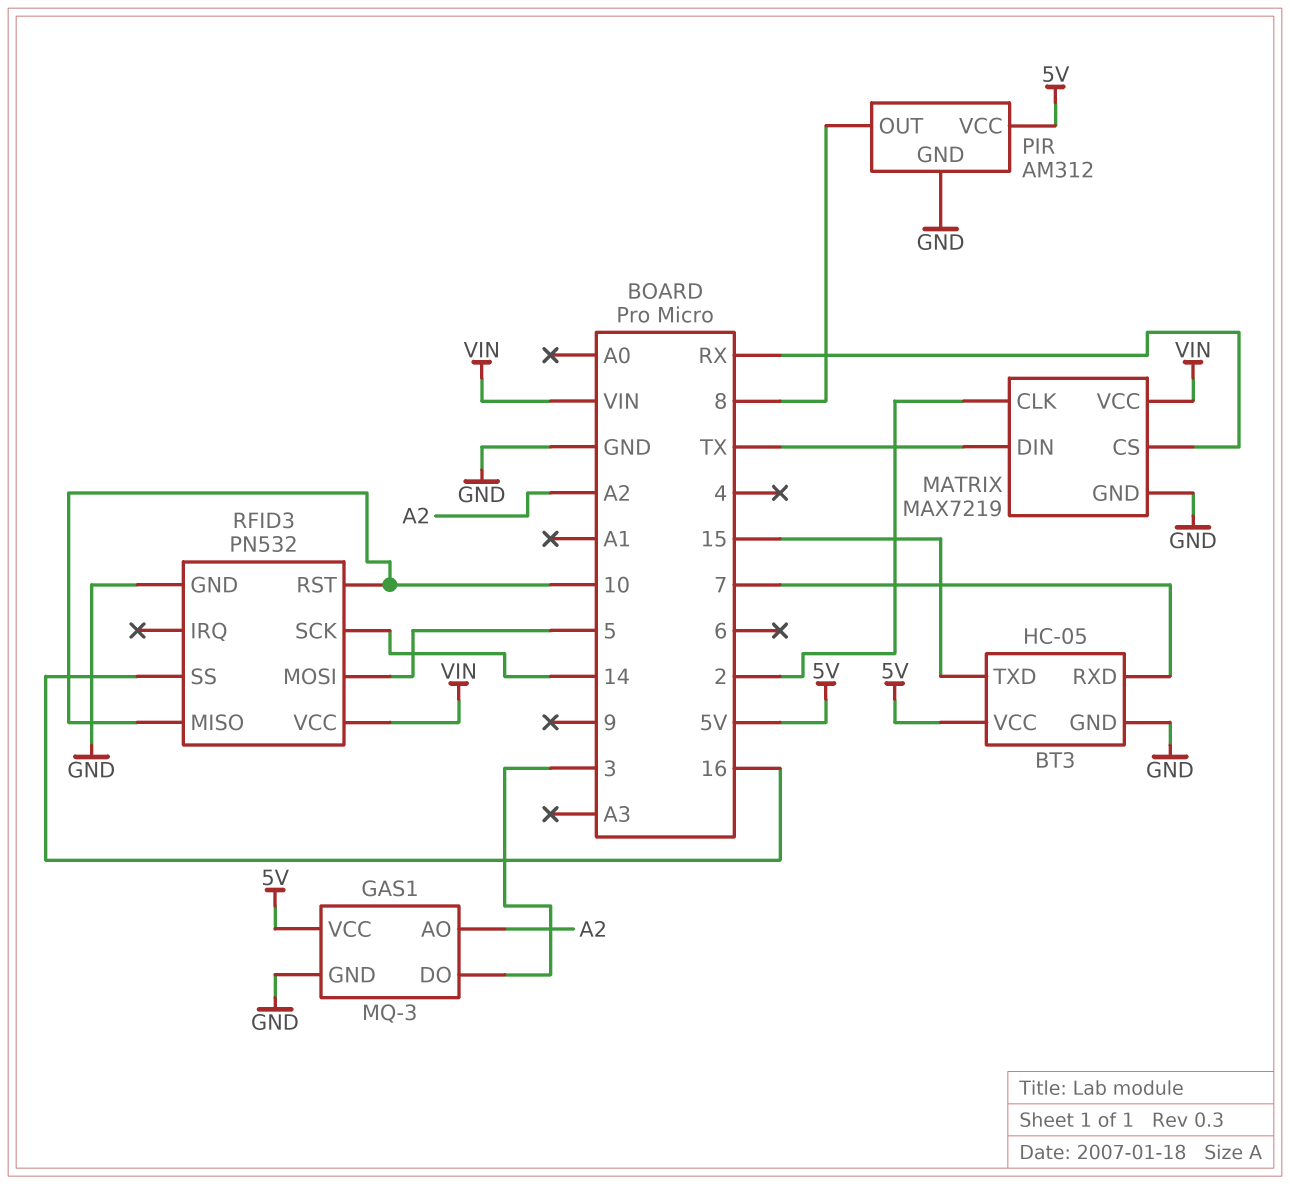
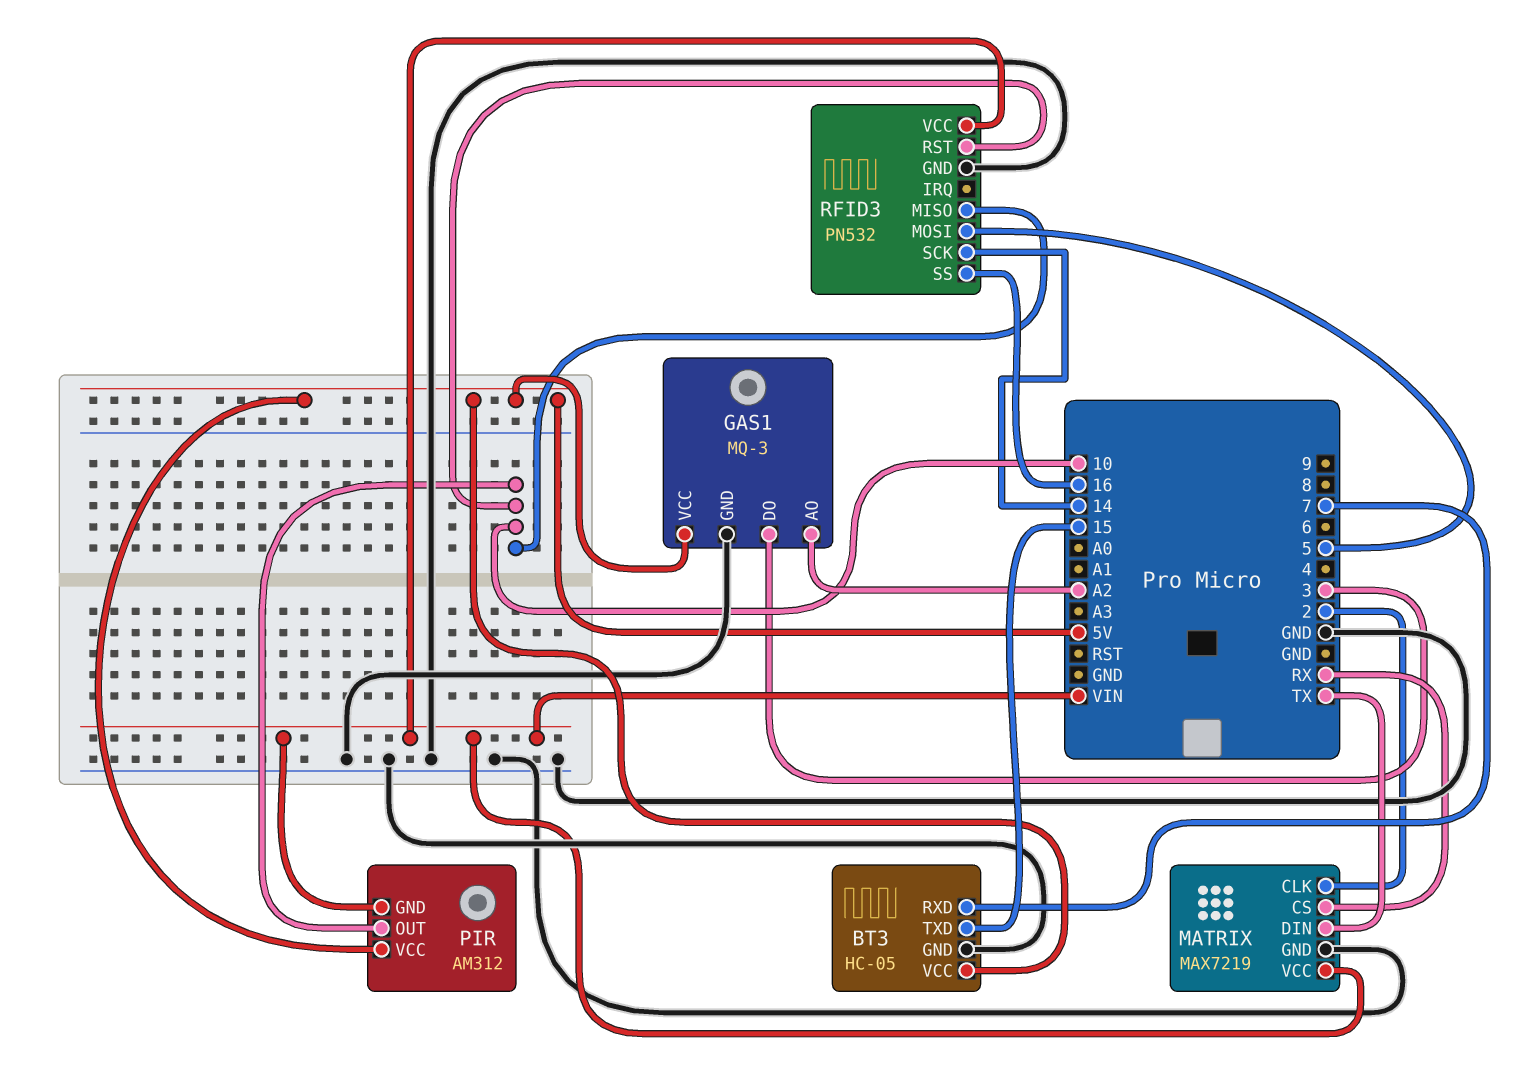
PIR pin GND: GND -> VIN
PIR pin OUT: 8 -> 10

